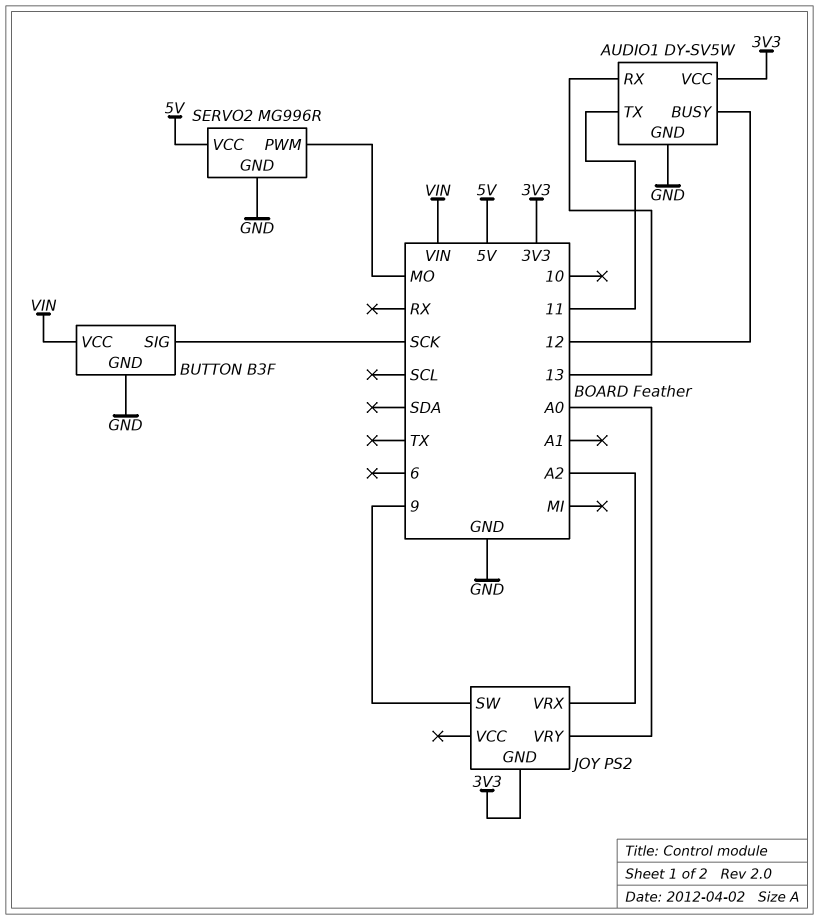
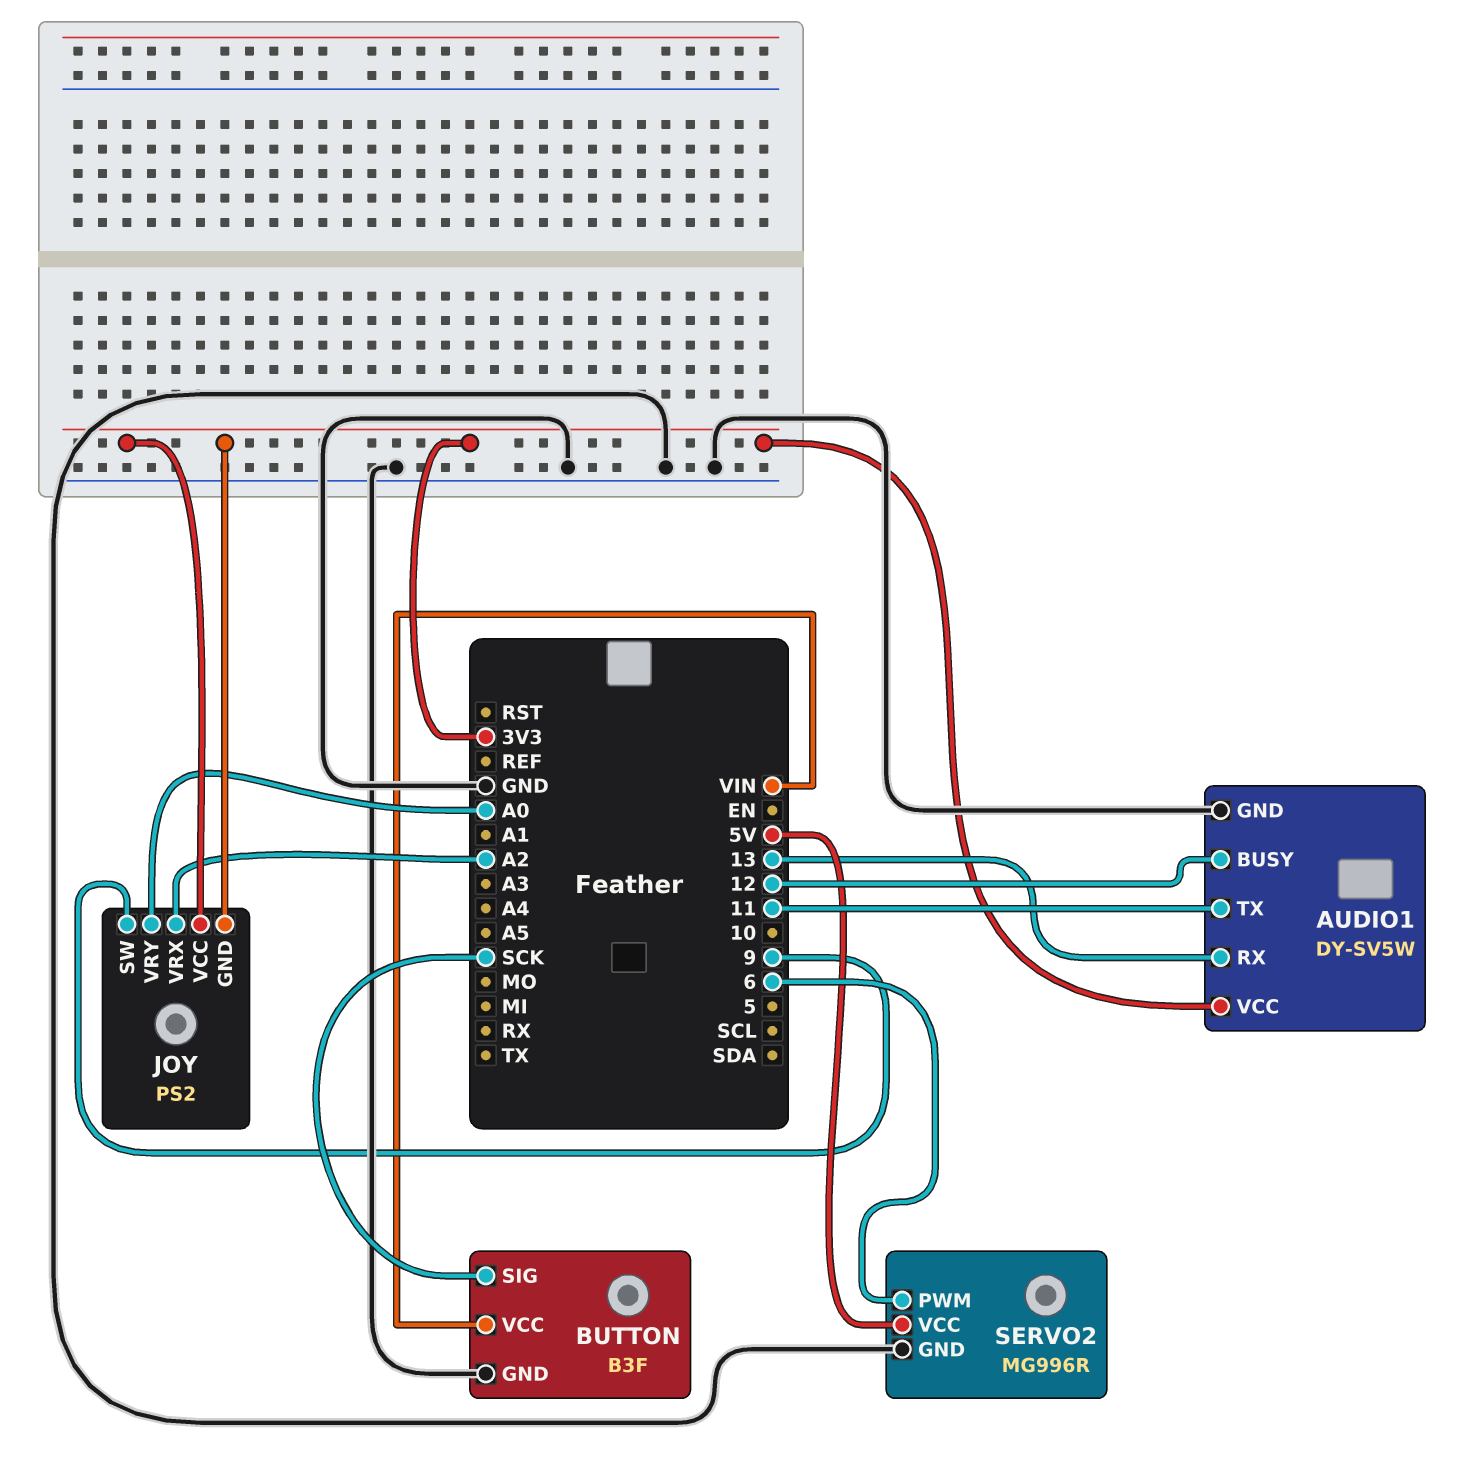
JOY pin VCC: none -> 3V3
SERVO2 pin PWM: MO -> 6

